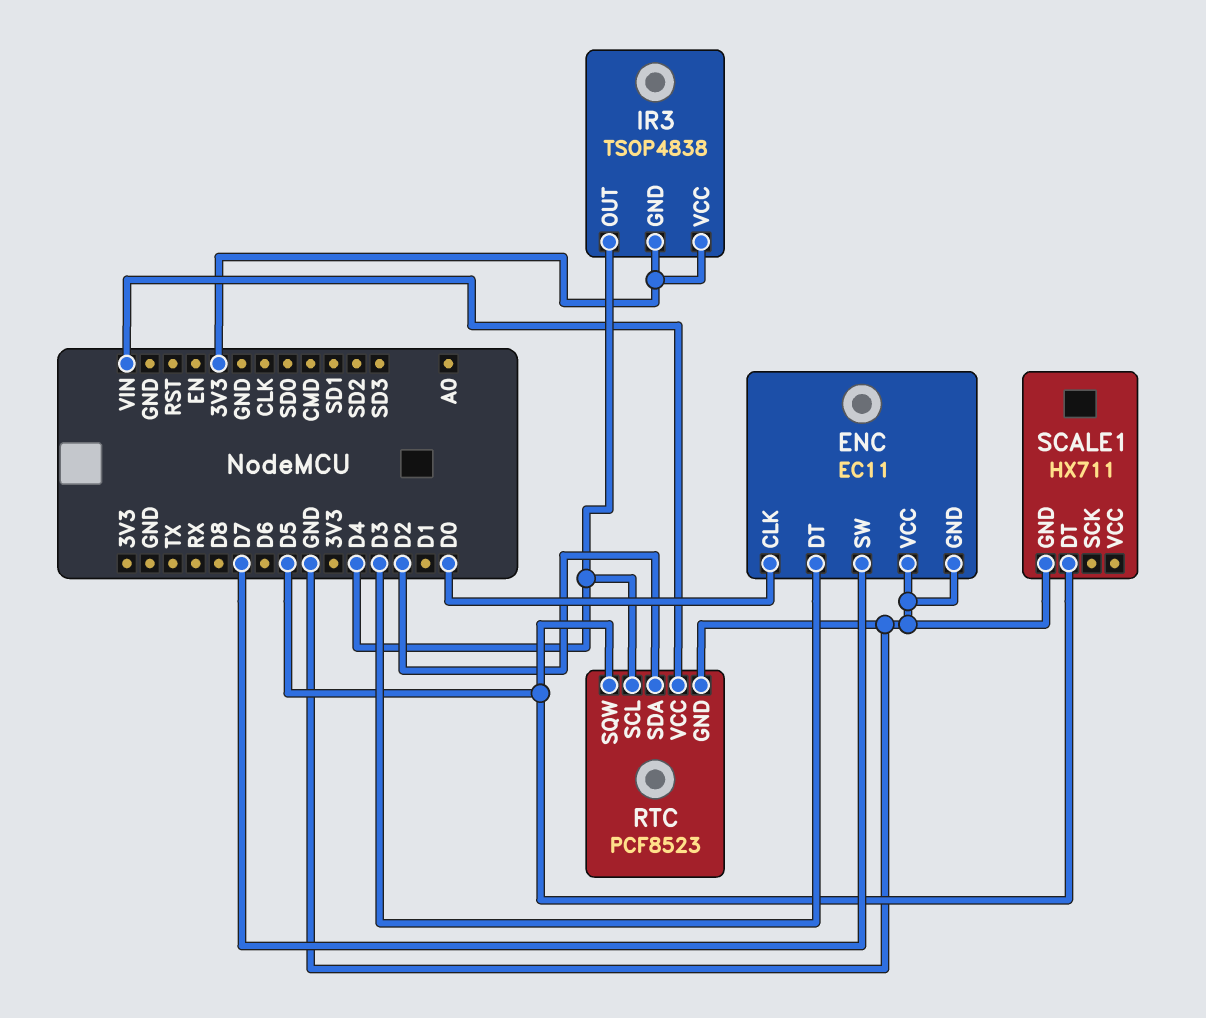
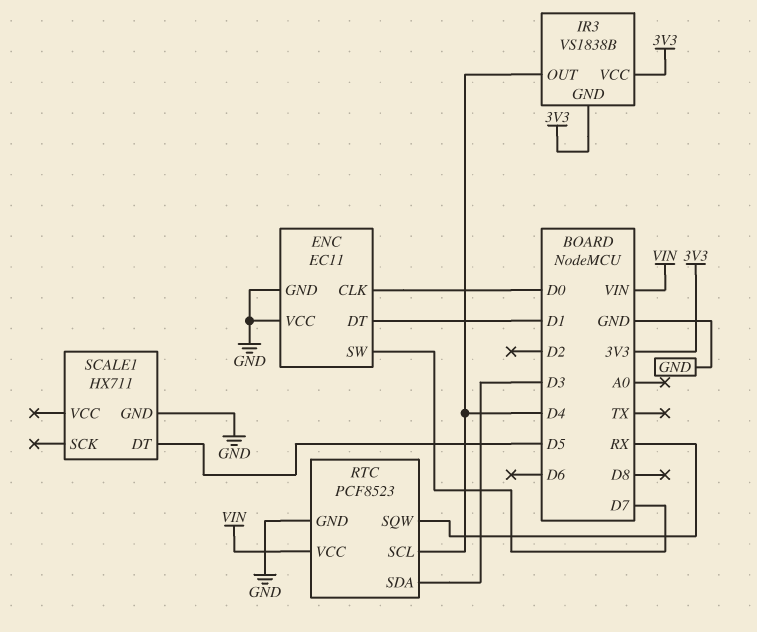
ENC pin DT: D3 -> D1
IR3: TSOP4838 -> VS1838B
RTC pin SDA: D2 -> D3
RTC pin SQW: D5 -> RX

